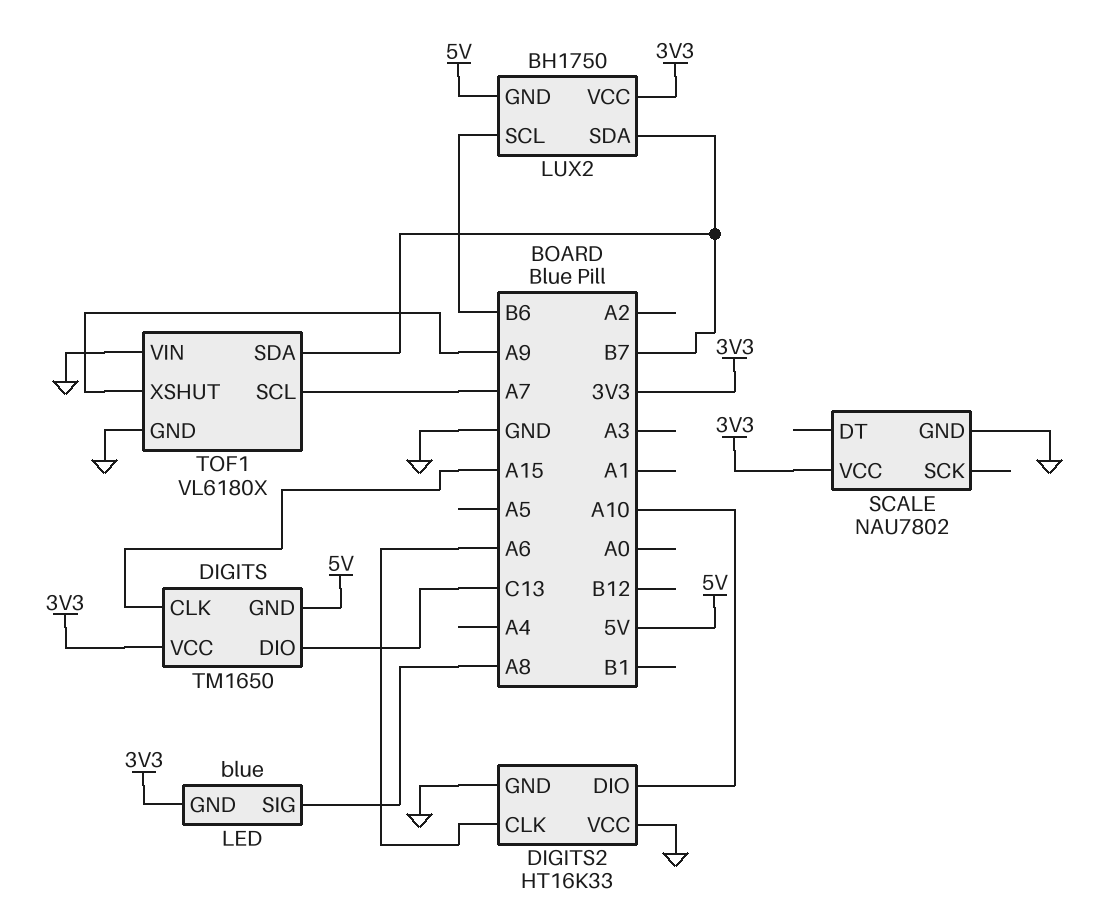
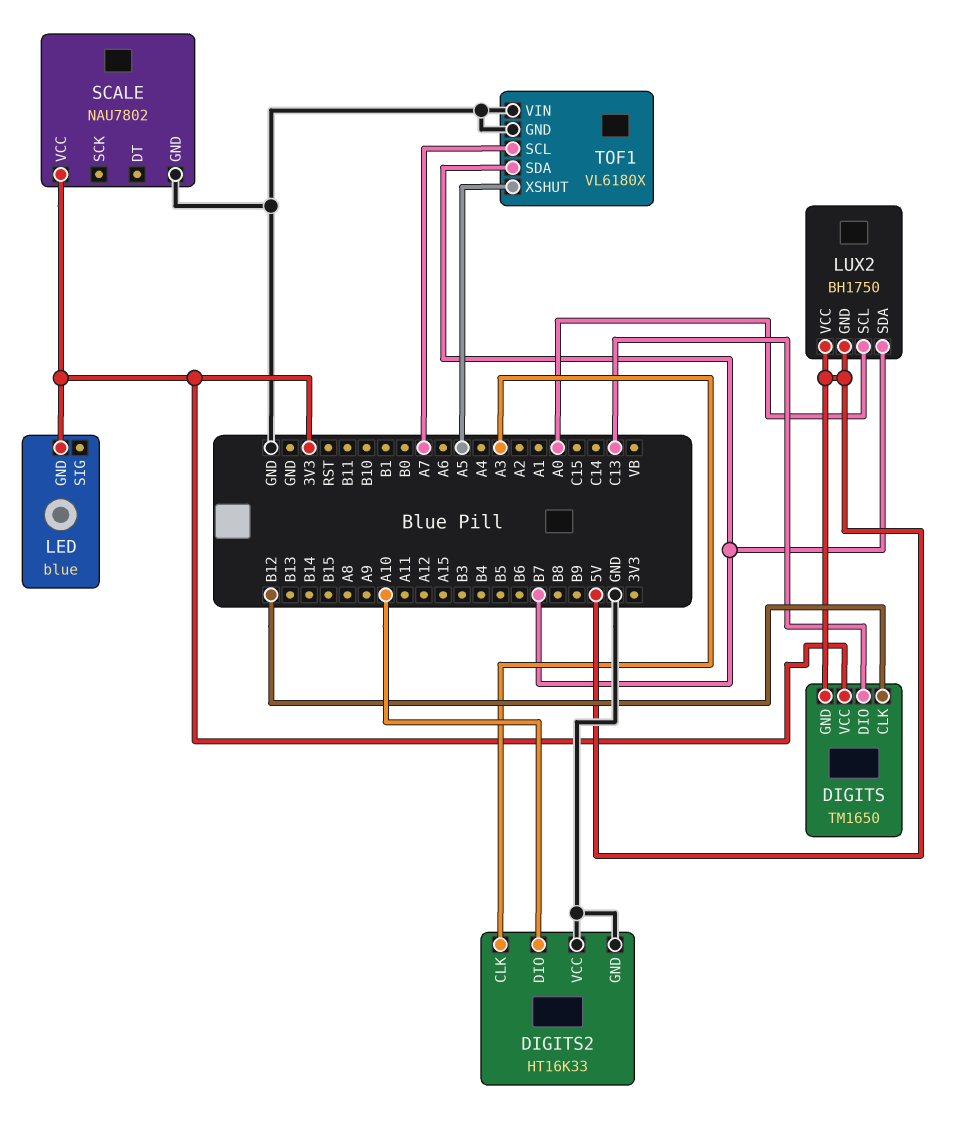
DIGITS pin CLK: A15 -> B12
DIGITS2 pin CLK: A6 -> A3
LED pin SIG: A8 -> none
LUX2 pin SCL: B6 -> A0
LUX2 pin VCC: 3V3 -> 5V
TOF1 pin XSHUT: A9 -> A5

